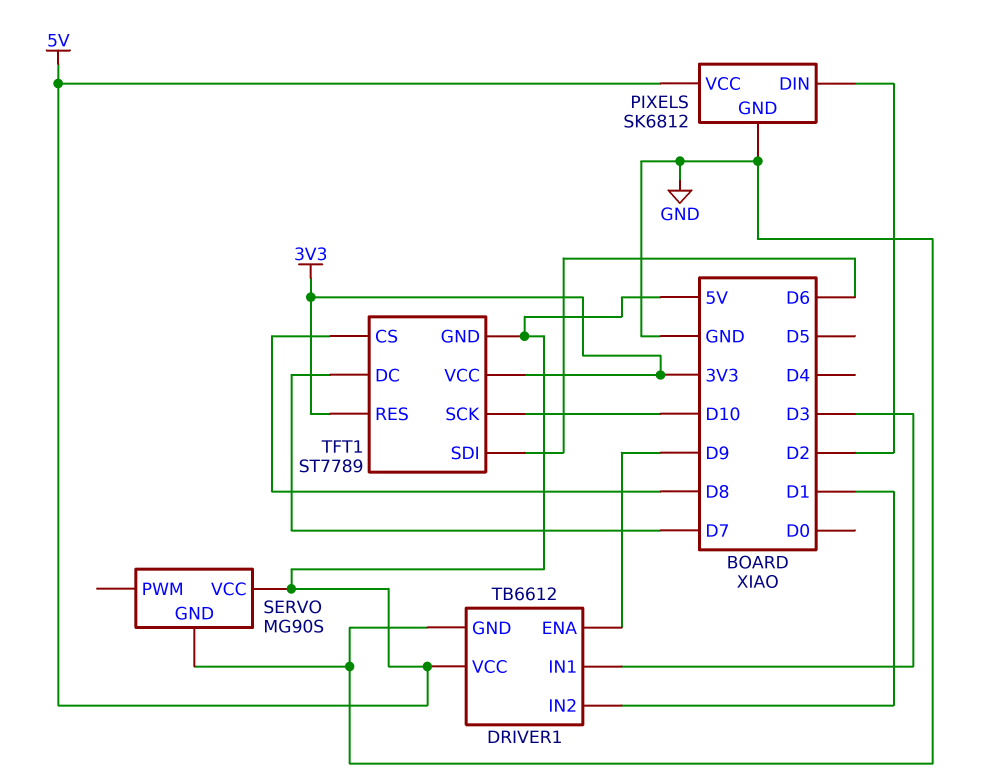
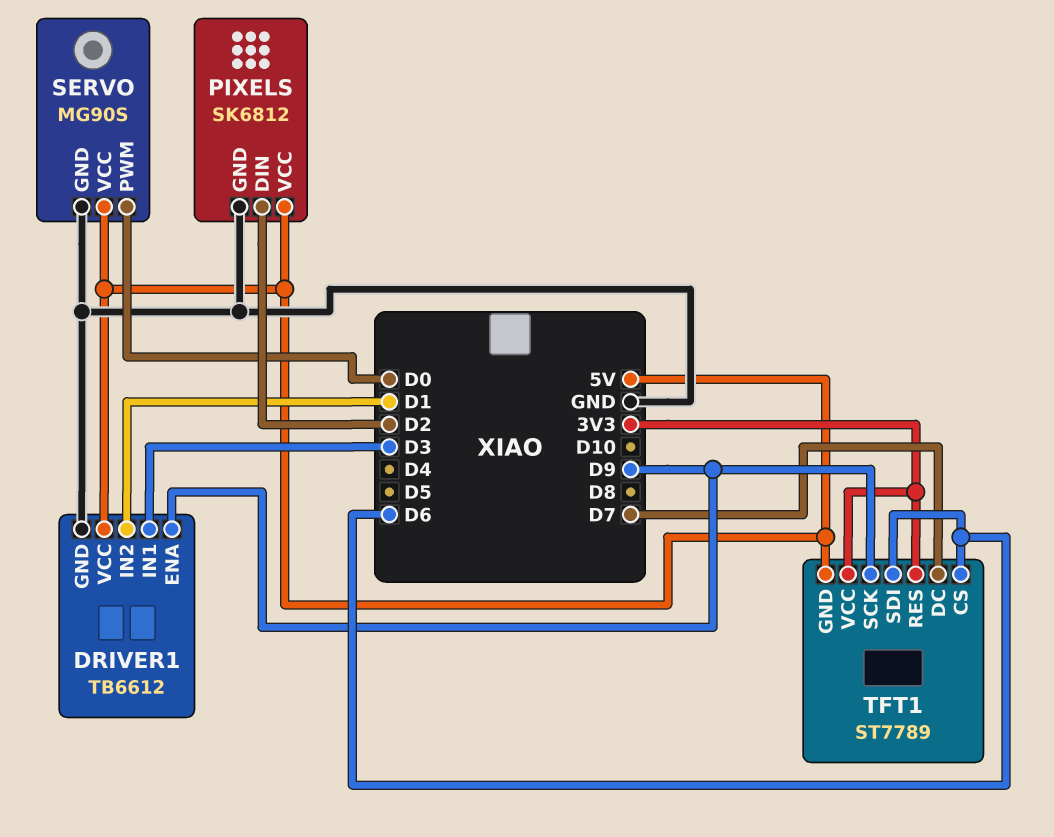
SERVO pin PWM: none -> D0
TFT1 pin CS: D8 -> D6
TFT1 pin SCK: D10 -> D9

